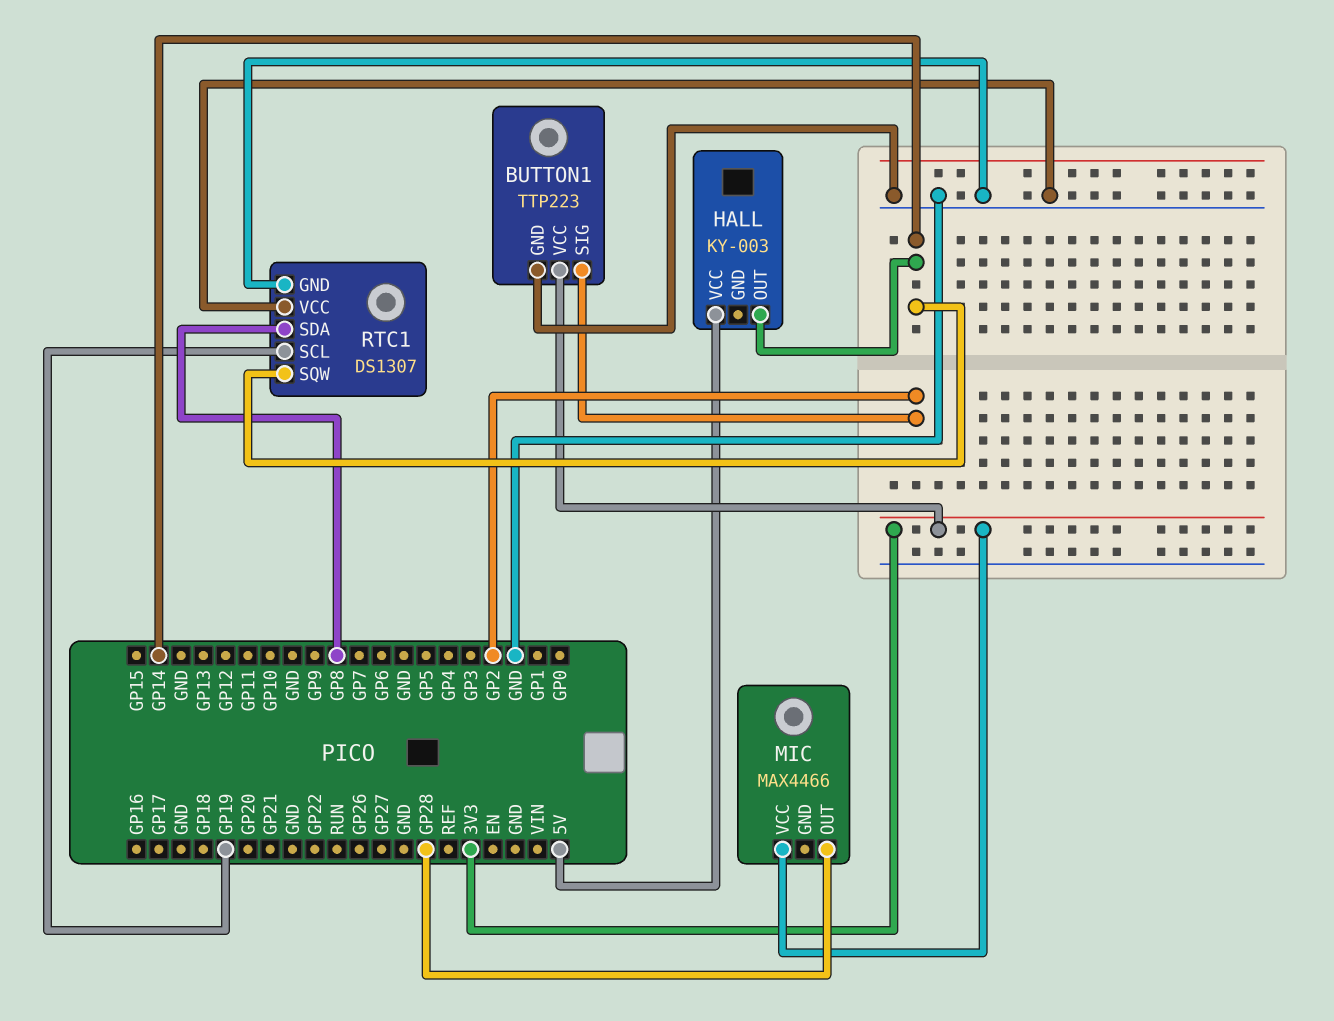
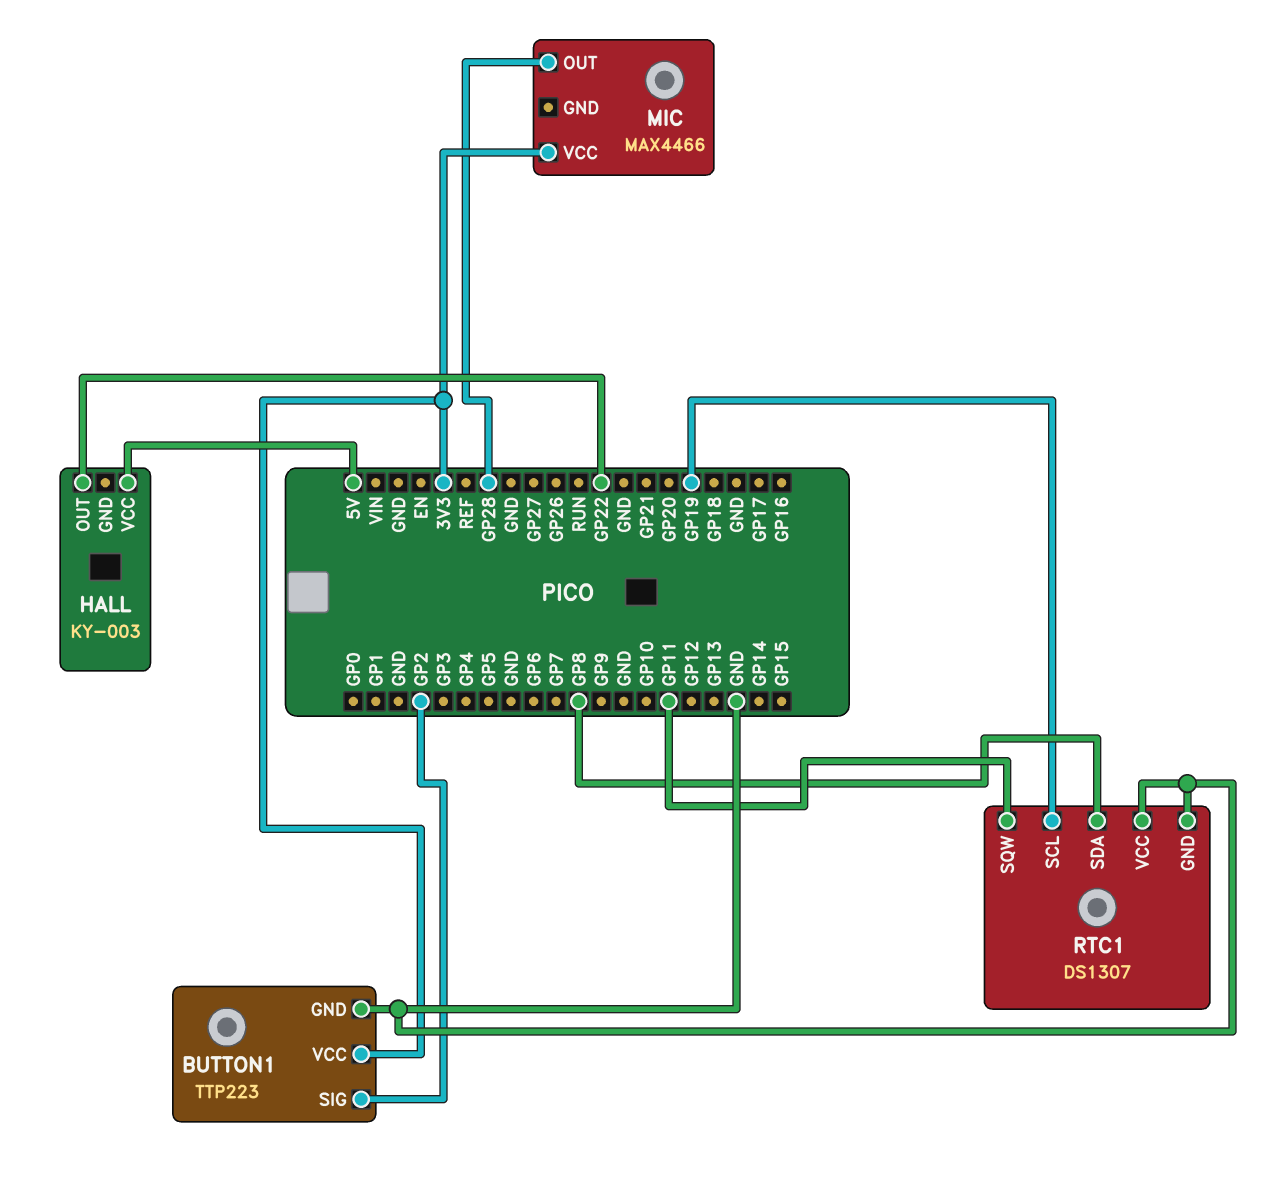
HALL pin OUT: GP14 -> GP22
RTC1 pin SQW: GP14 -> GP11

